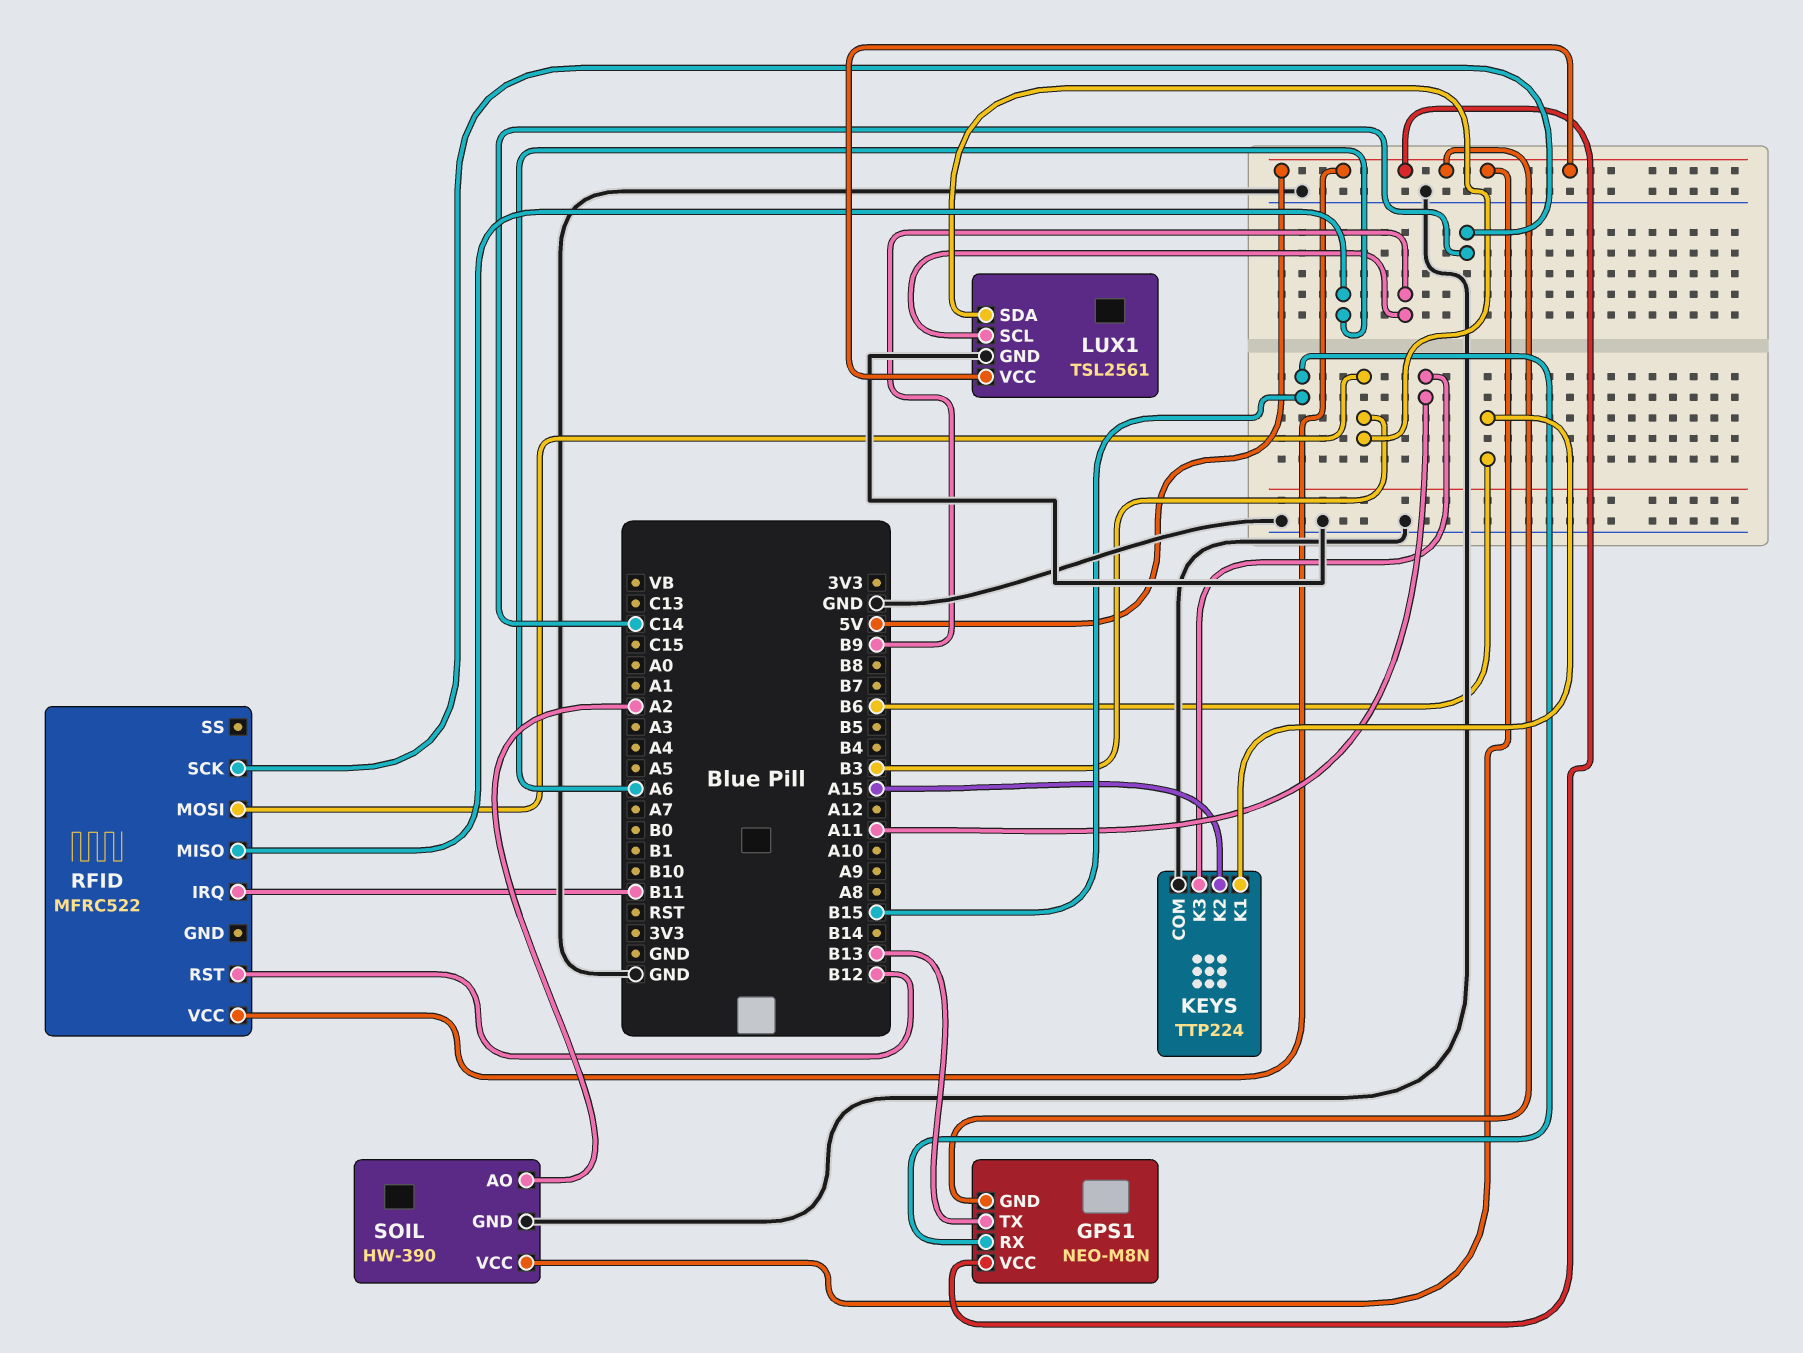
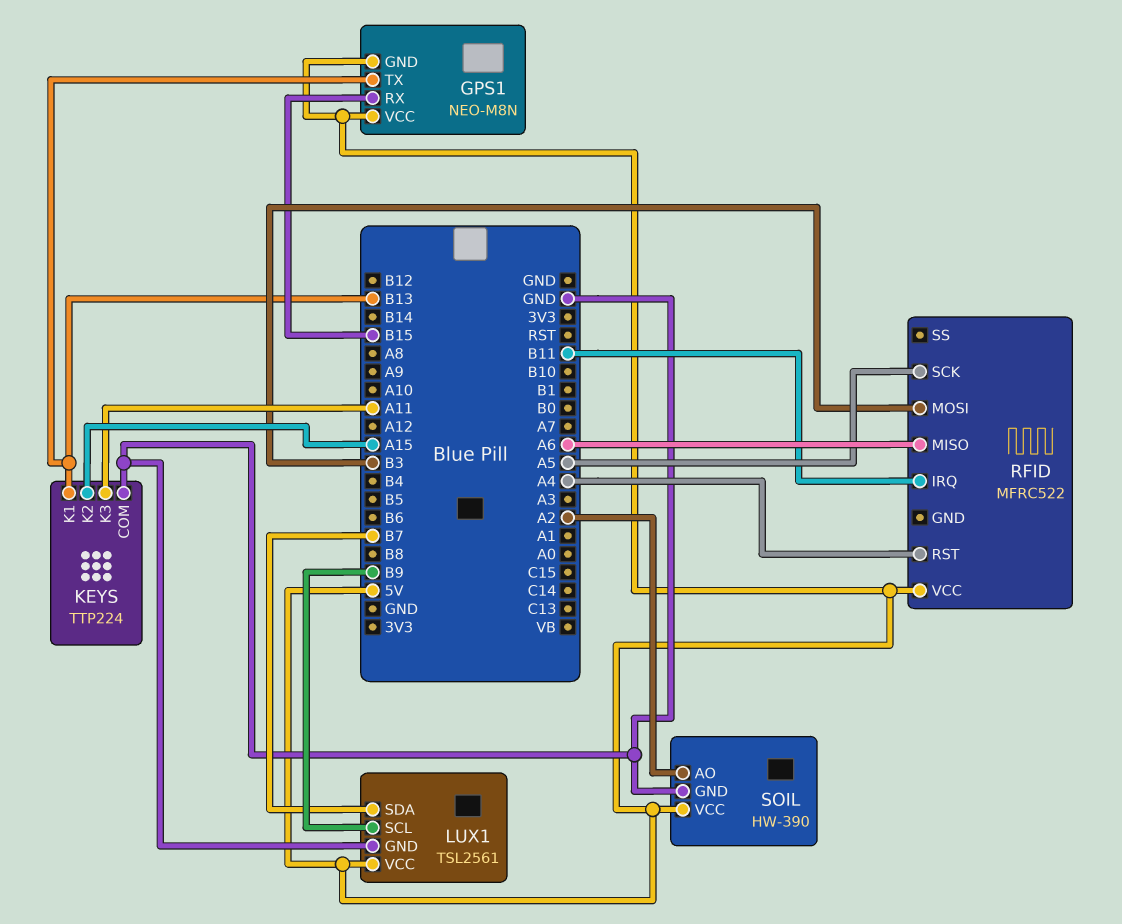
KEYS pin K1: B6 -> B13
LUX1 pin SDA: B3 -> B7
RFID pin RST: B12 -> A4
RFID pin SCK: C14 -> A5

